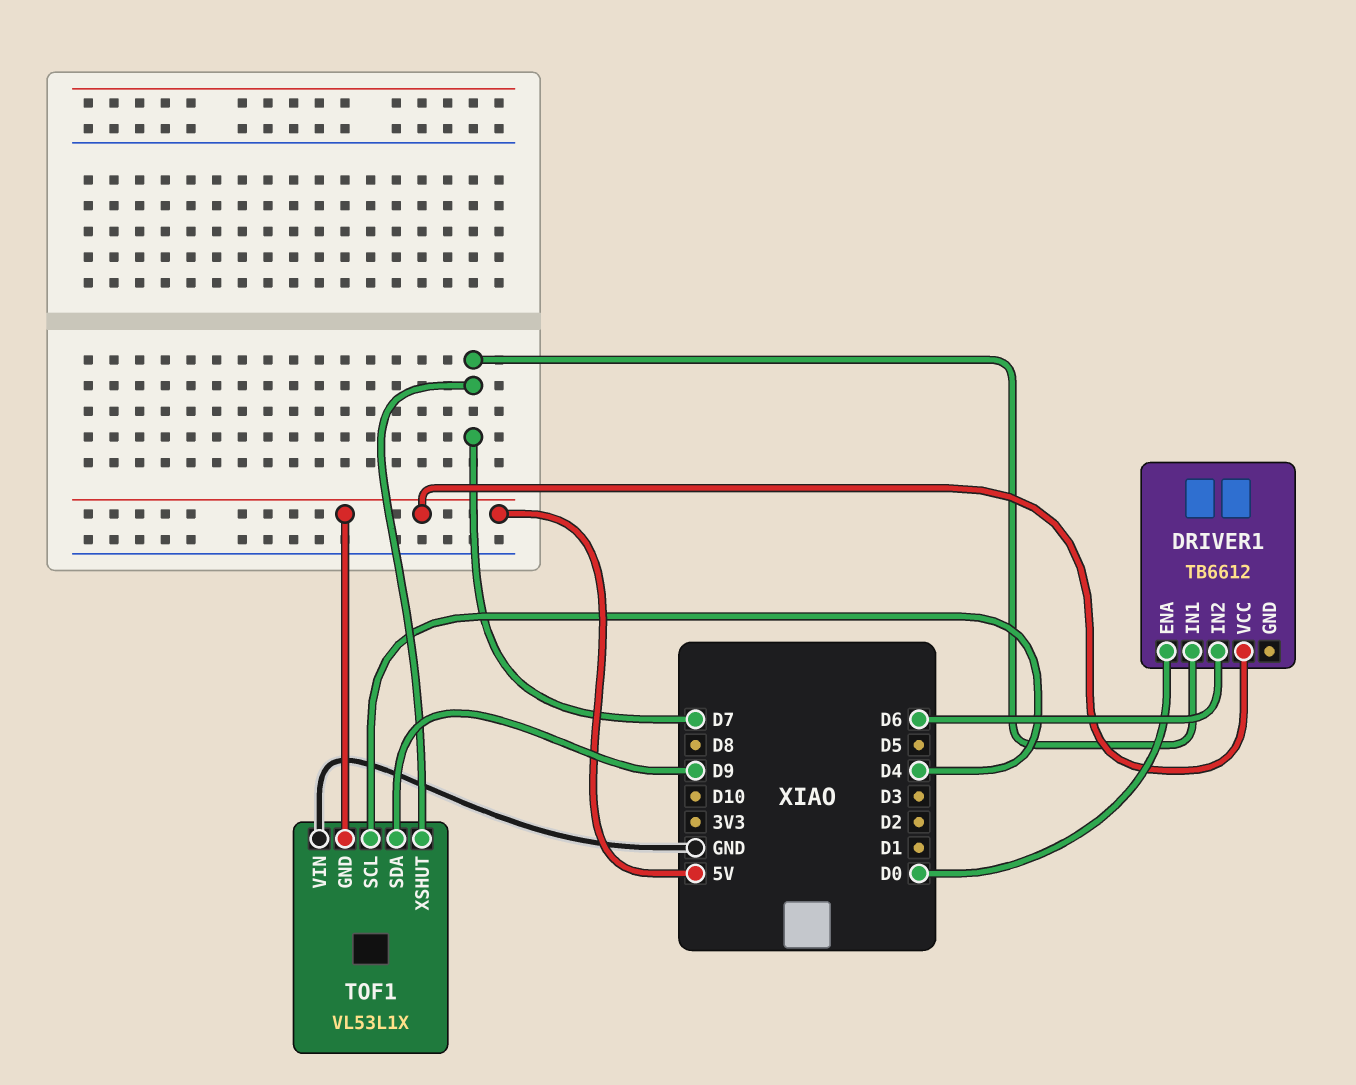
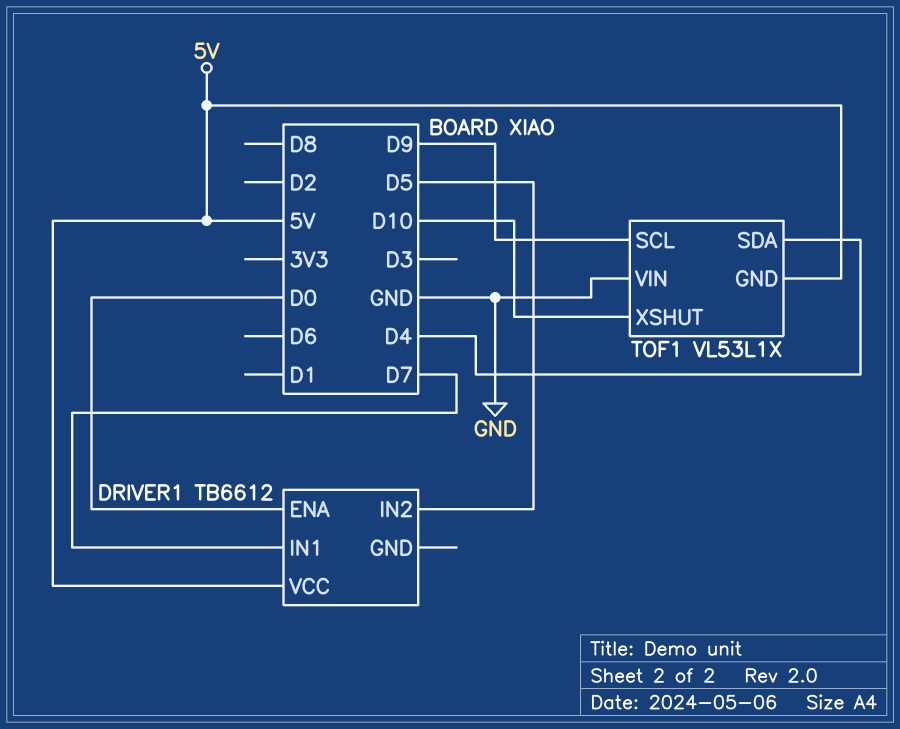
DRIVER1 pin IN2: D6 -> D5
TOF1 pin SCL: D4 -> D9
TOF1 pin SDA: D9 -> D4
TOF1 pin XSHUT: D7 -> D10

